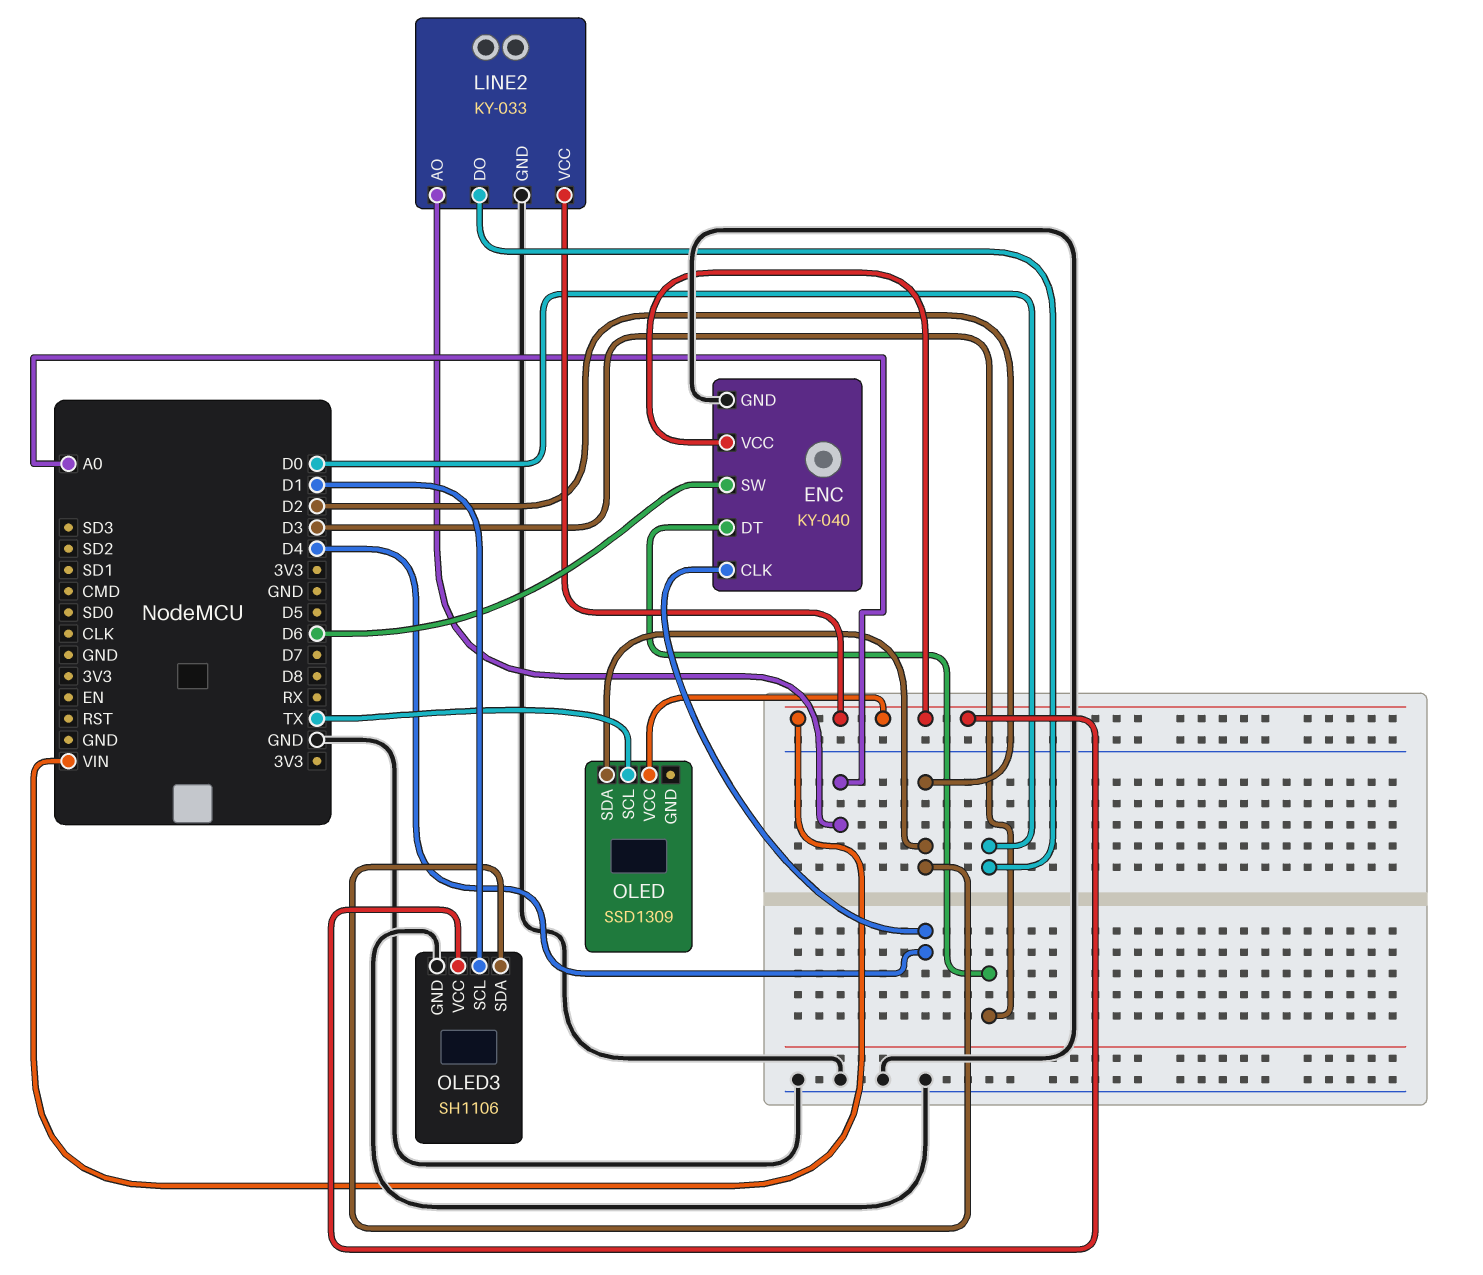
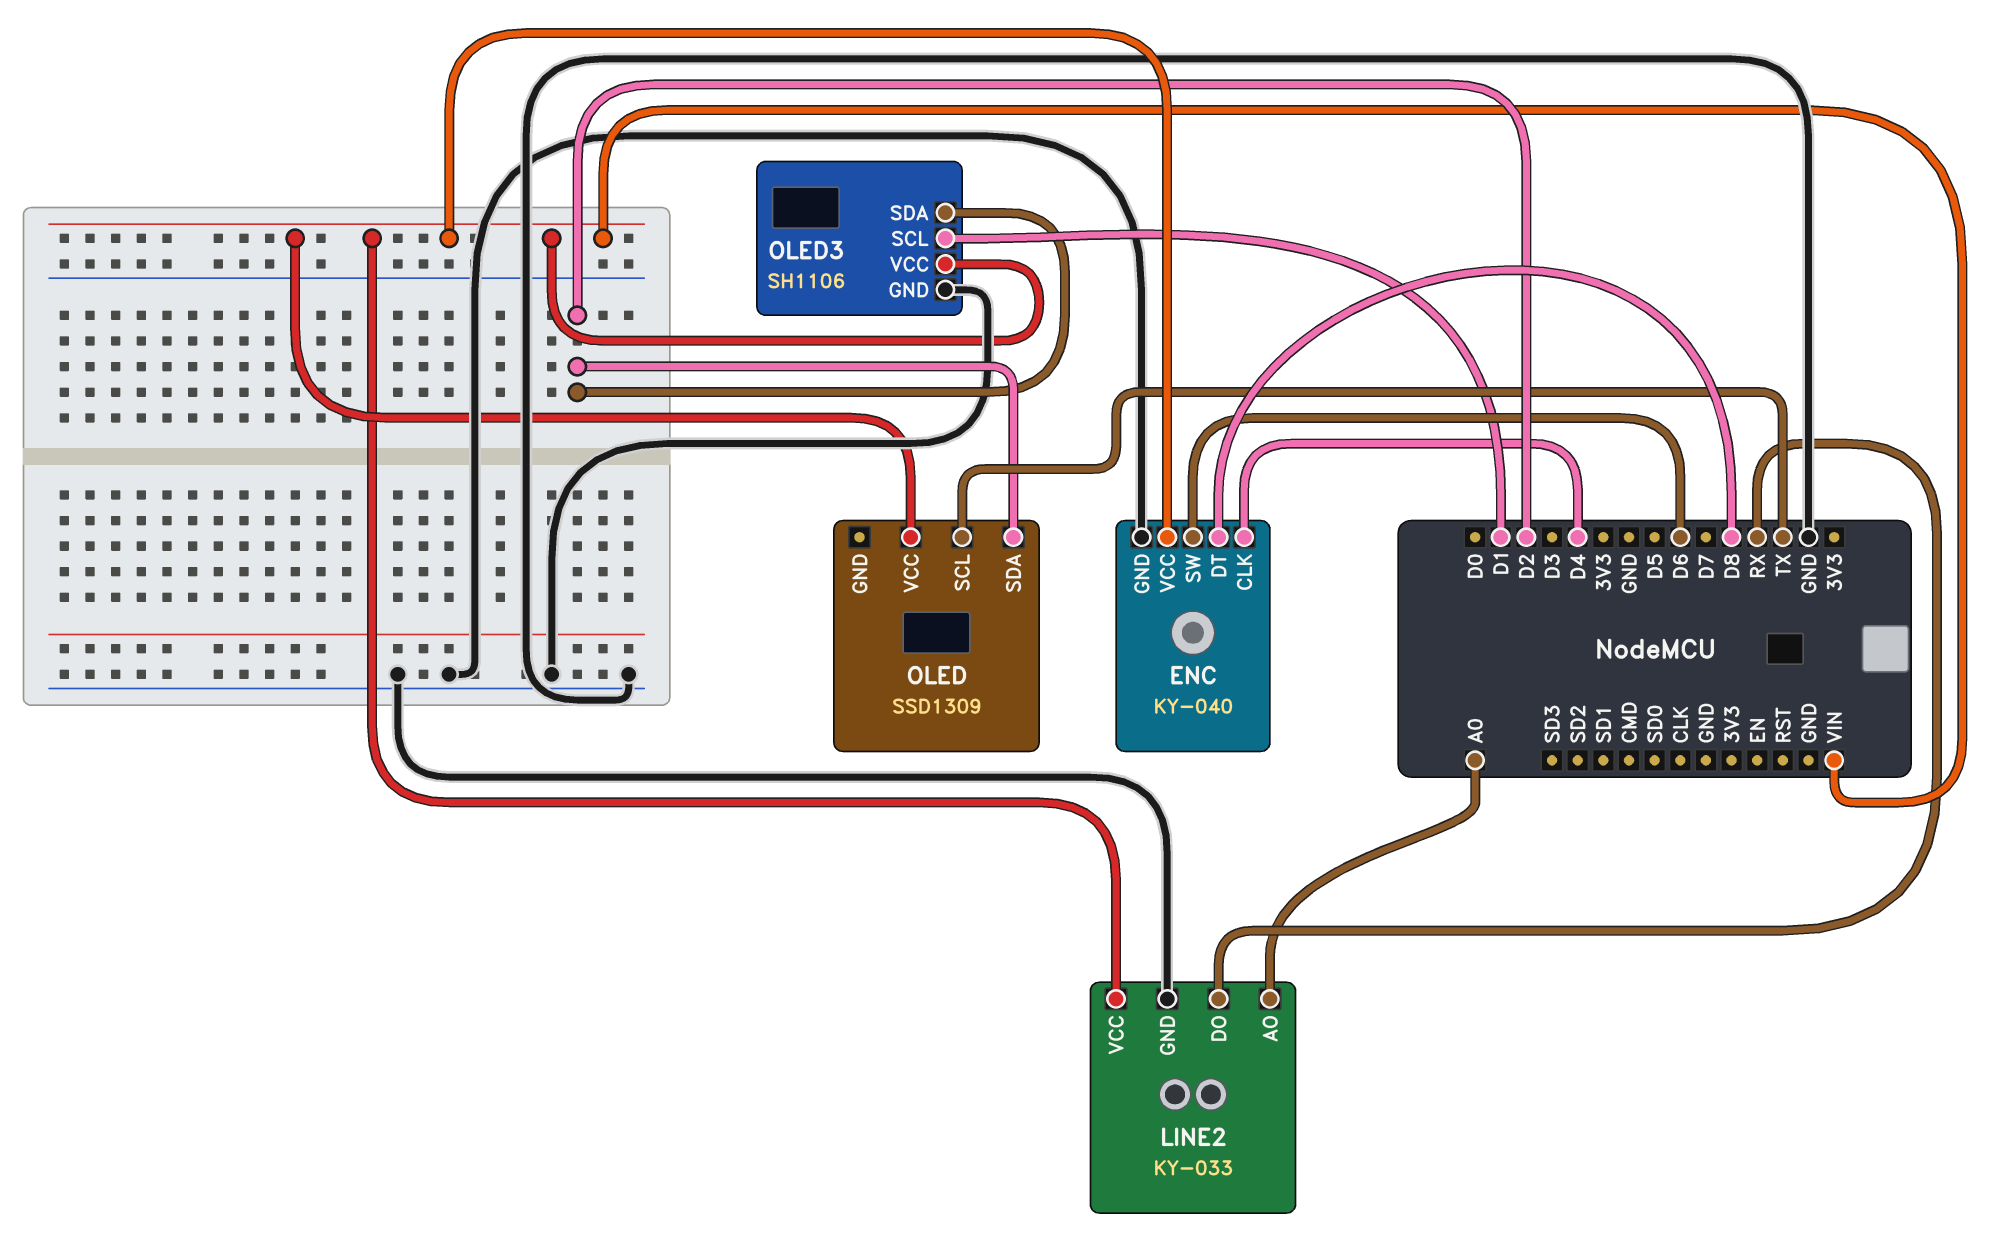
ENC pin DT: D3 -> D8
LINE2 pin DO: D0 -> RX

